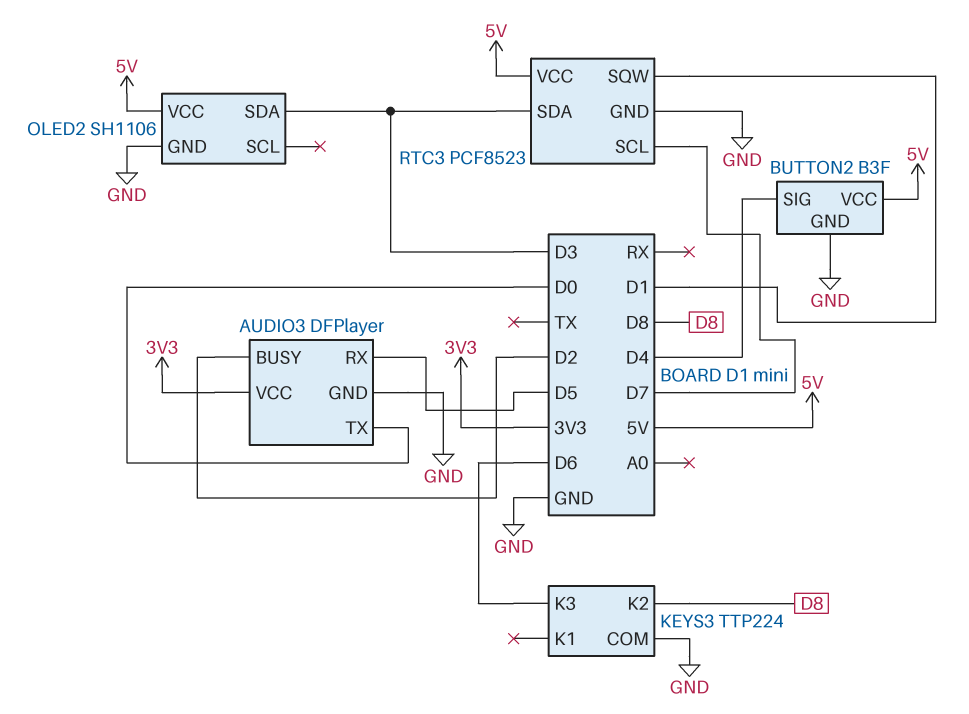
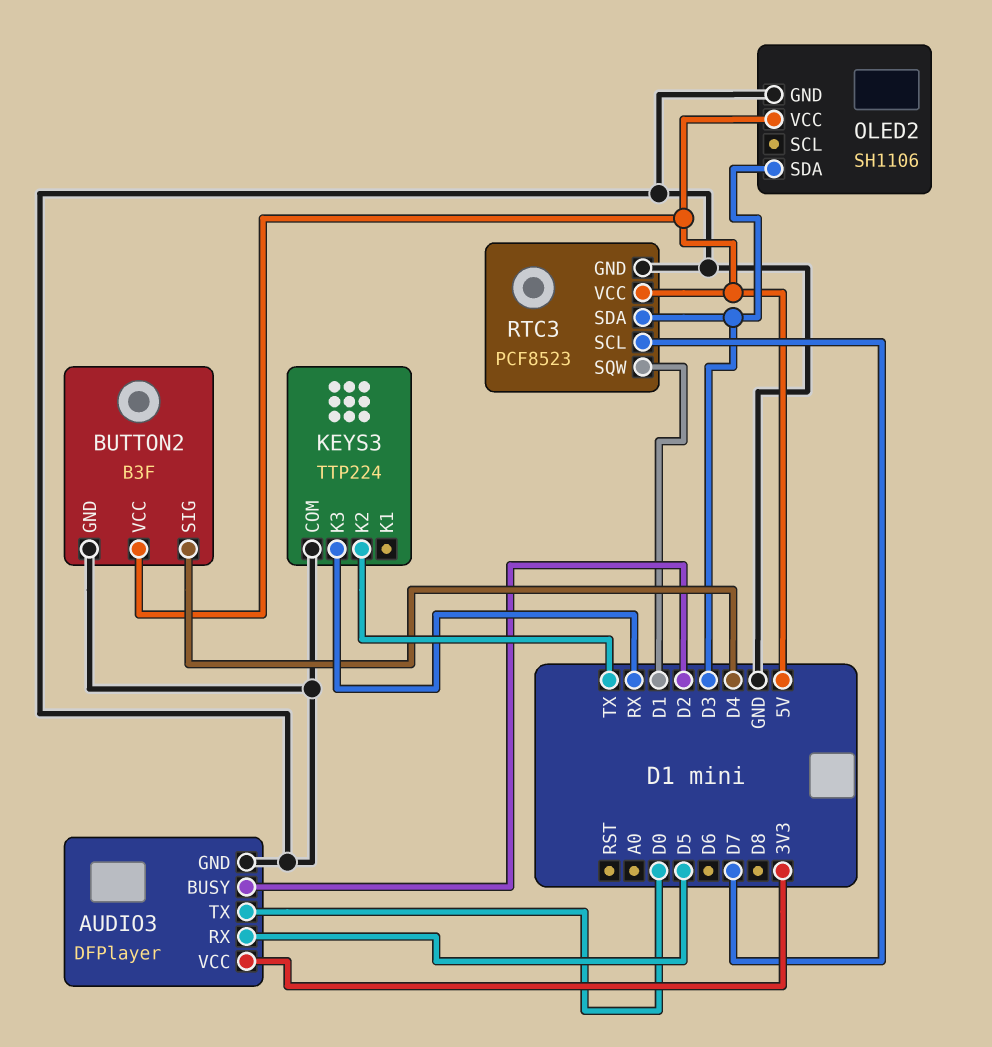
KEYS3 pin K2: D8 -> TX
KEYS3 pin K3: D6 -> RX

